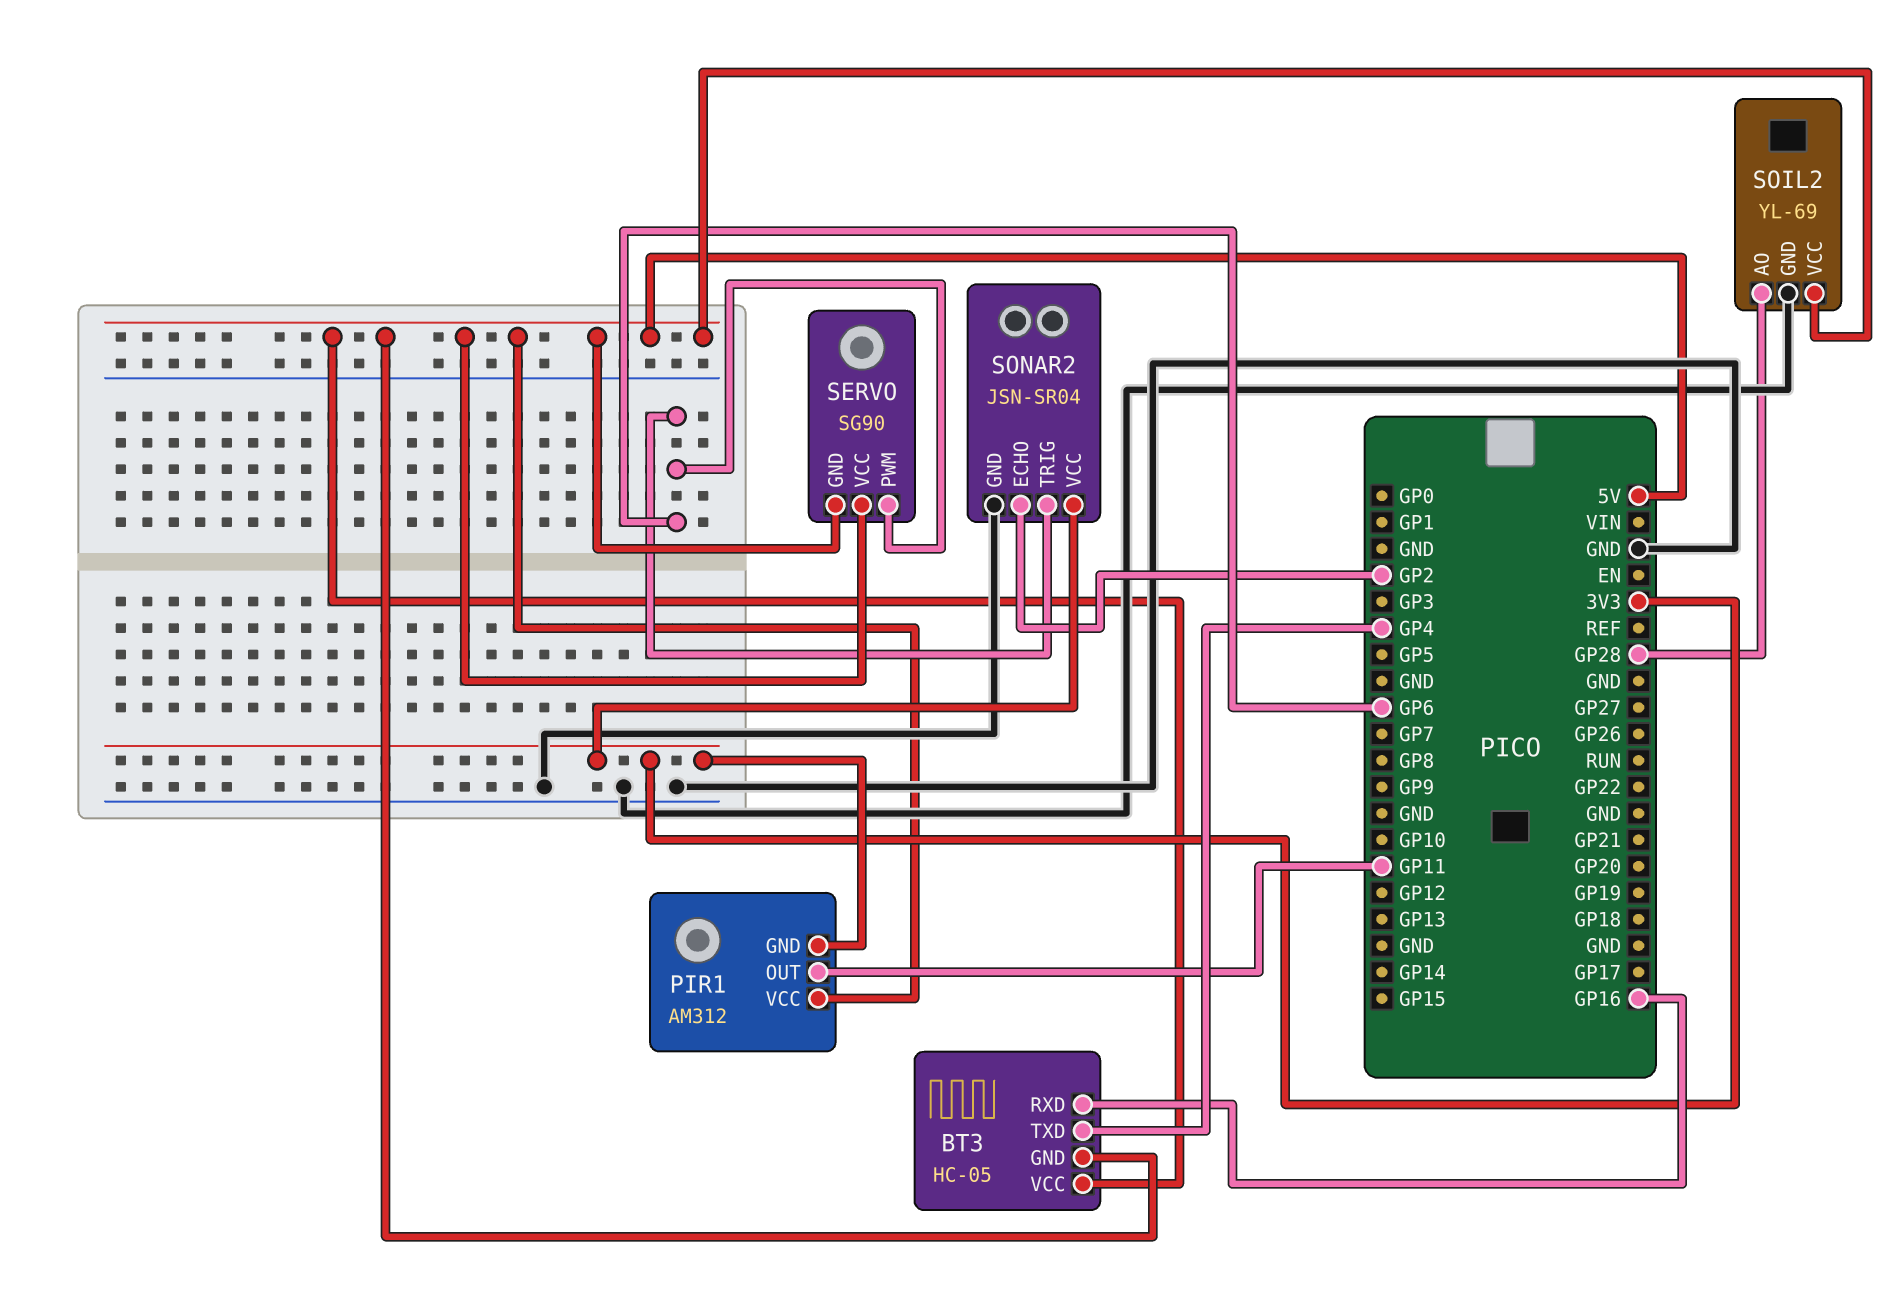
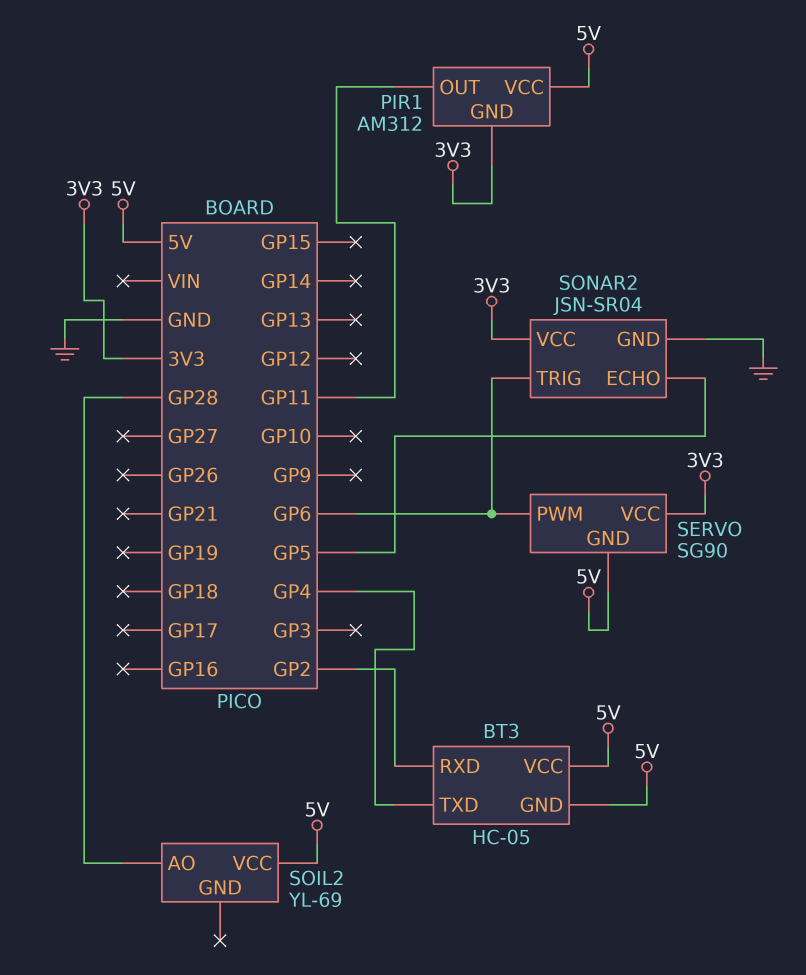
BT3 pin RXD: GP16 -> GP2
SERVO pin VCC: 5V -> 3V3
SOIL2 pin GND: GND -> none
SONAR2 pin ECHO: GP2 -> GP5

